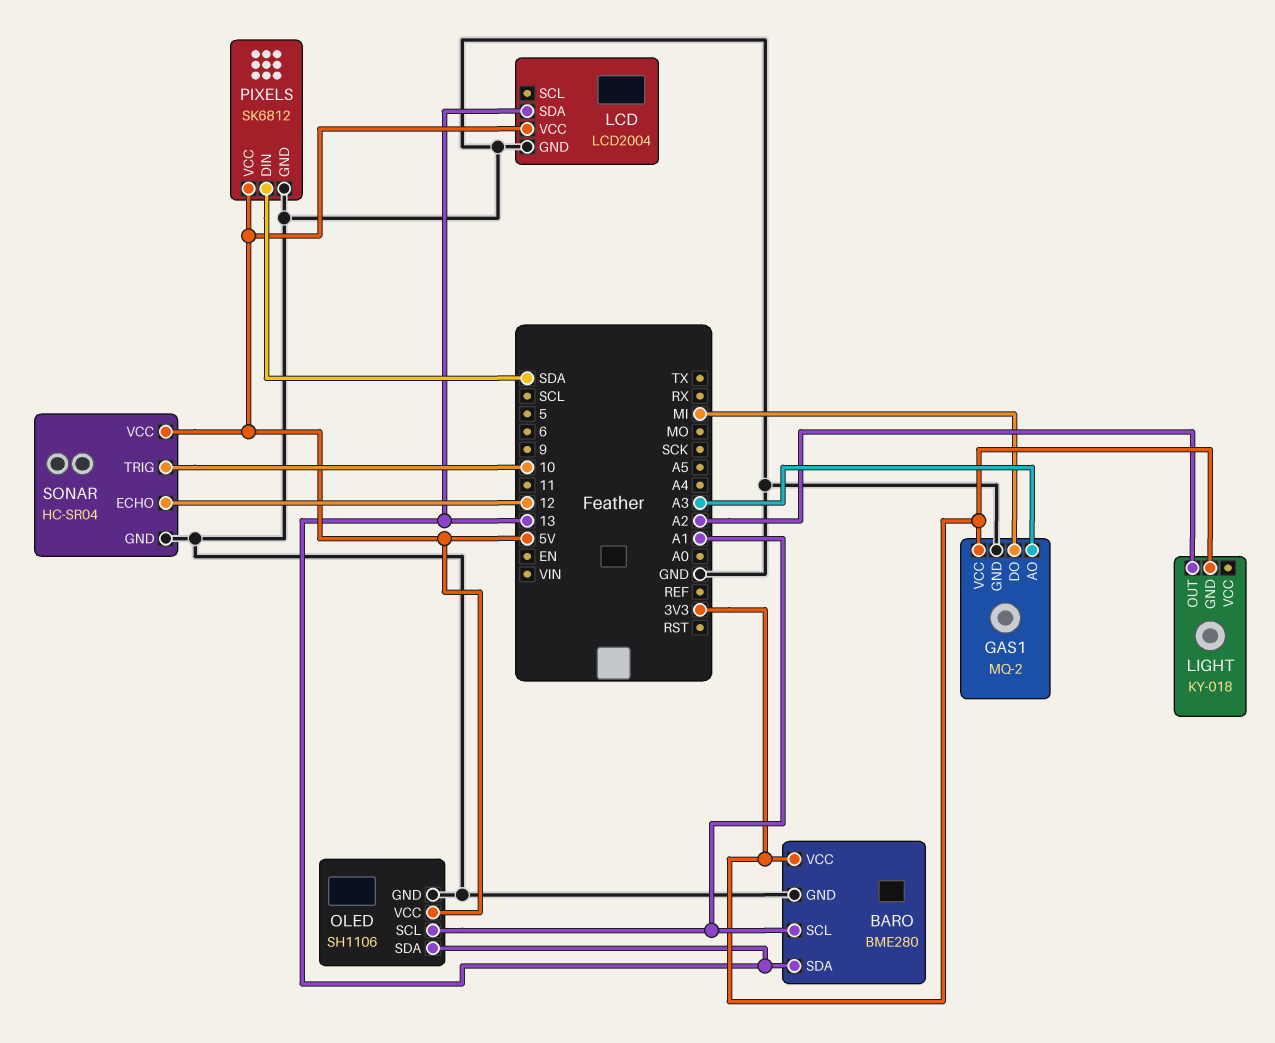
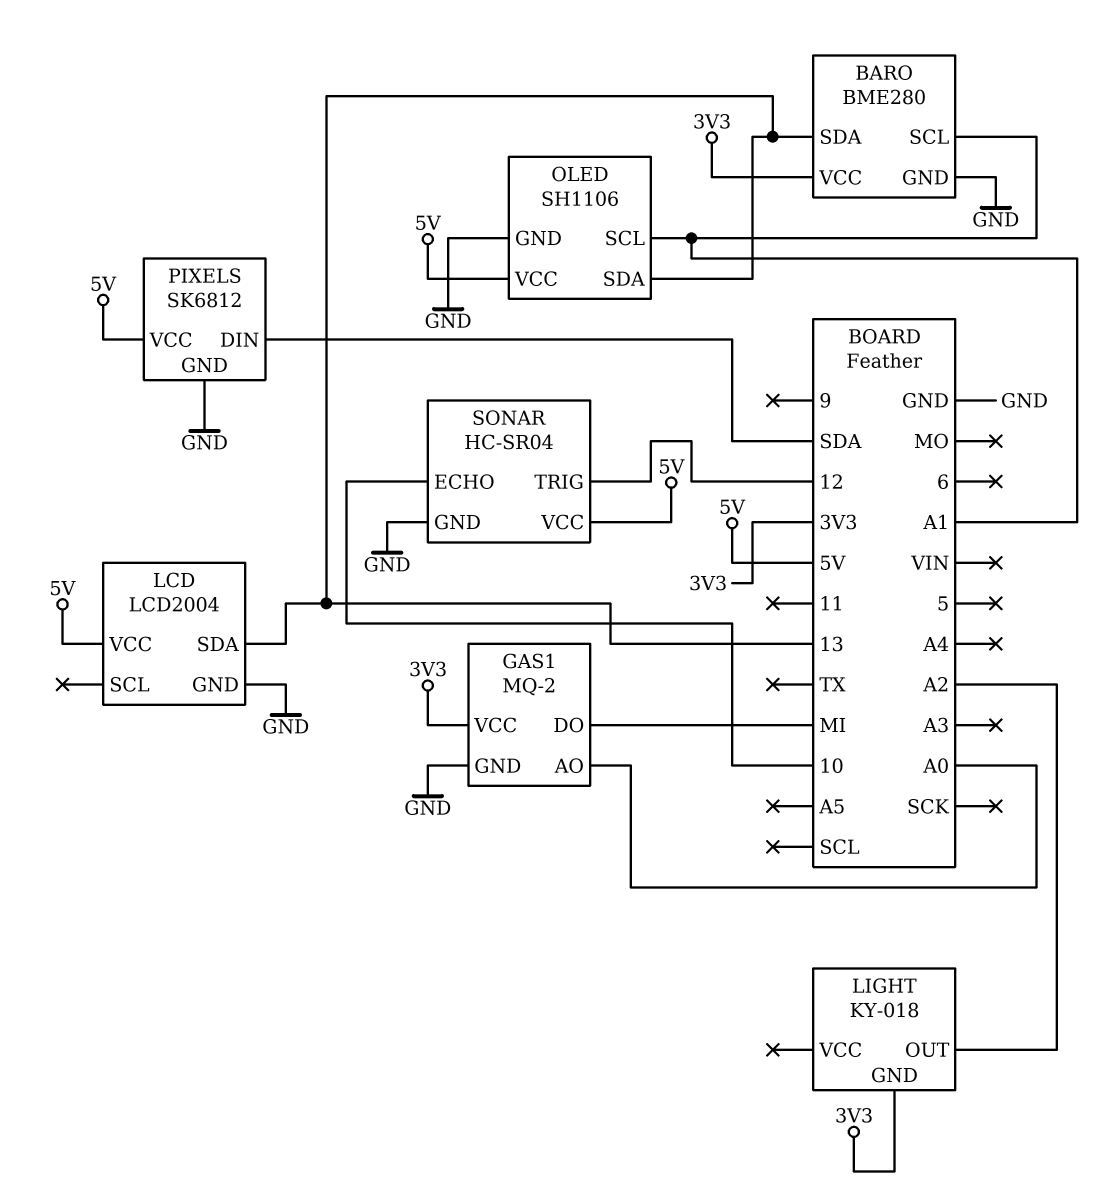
GAS1 pin AO: A3 -> A0
SONAR pin ECHO: 12 -> 10
SONAR pin TRIG: 10 -> 12

